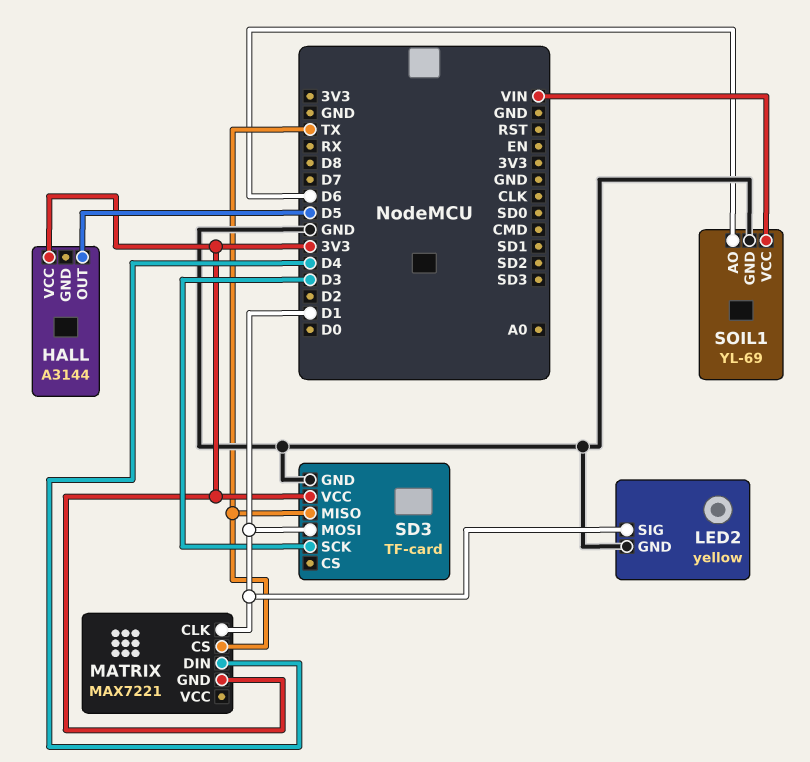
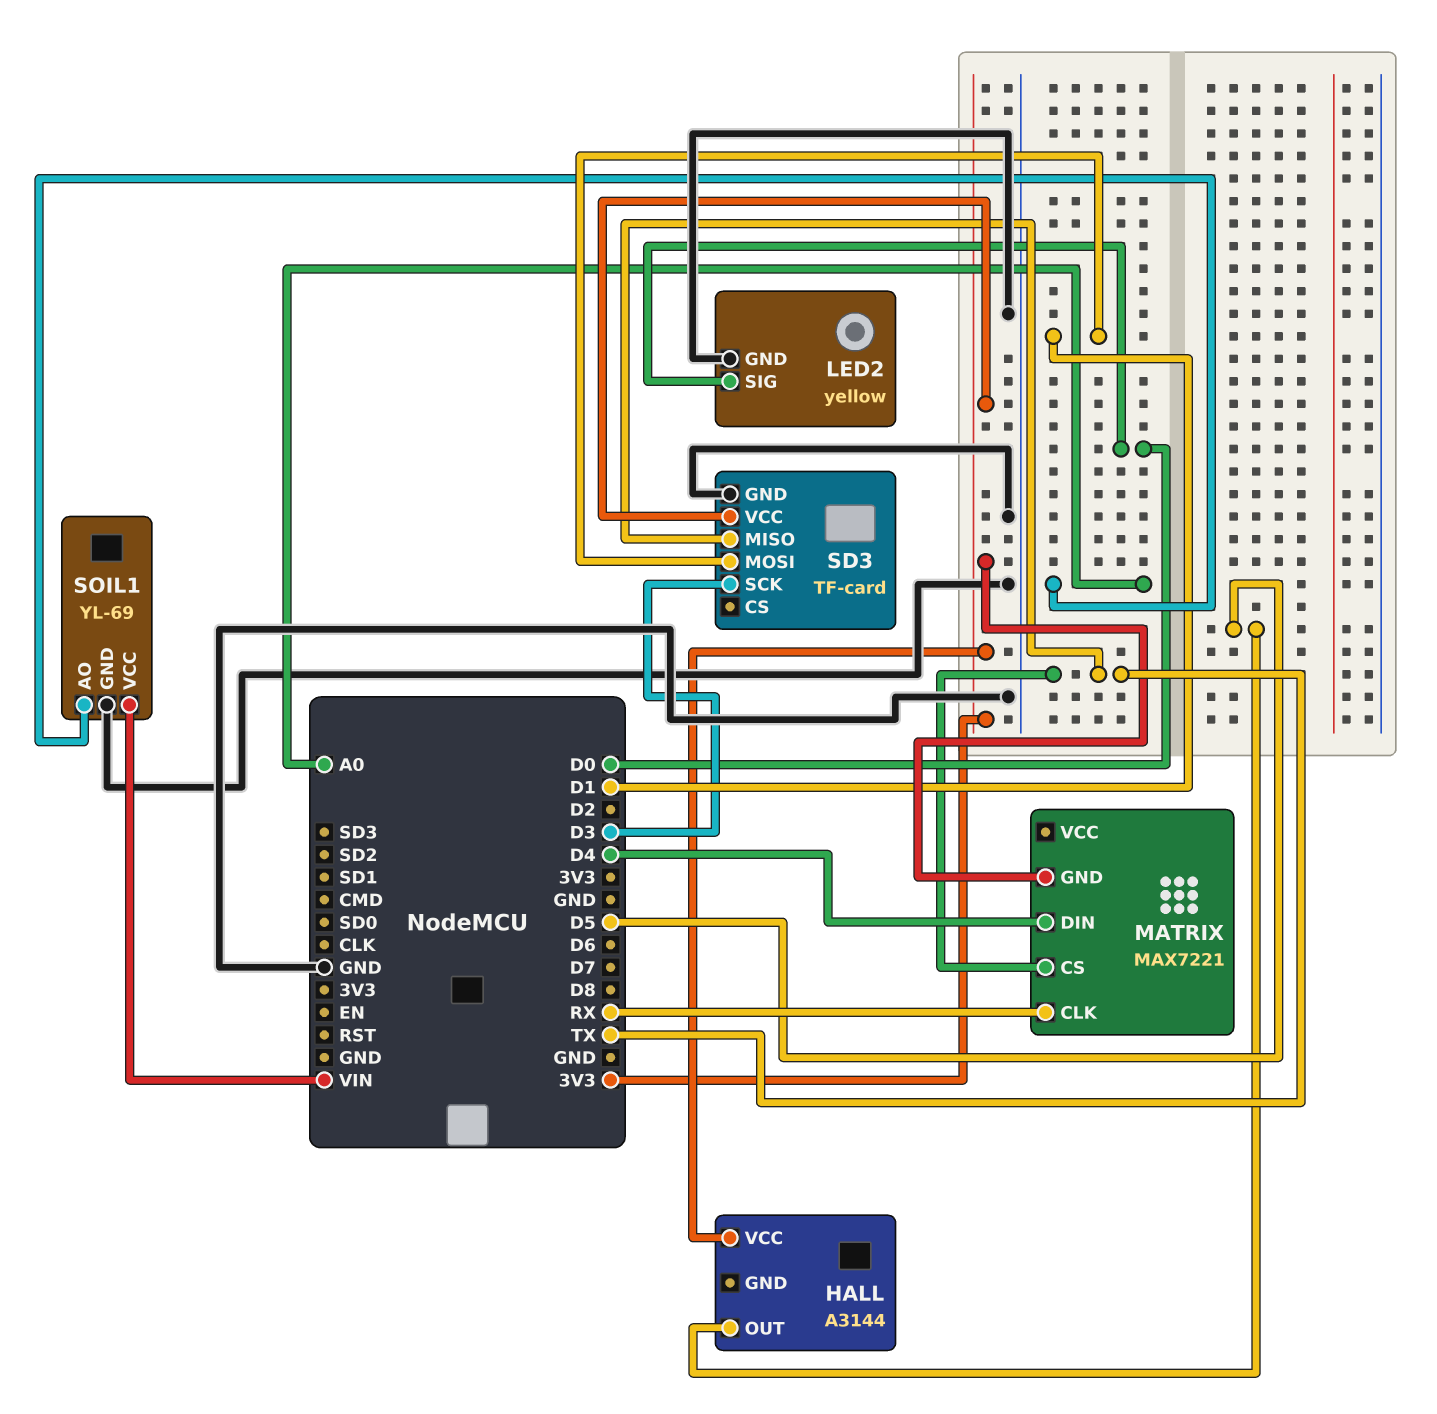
LED2 pin SIG: D1 -> D0
MATRIX pin CLK: D1 -> RX
SOIL1 pin AO: D6 -> A0

